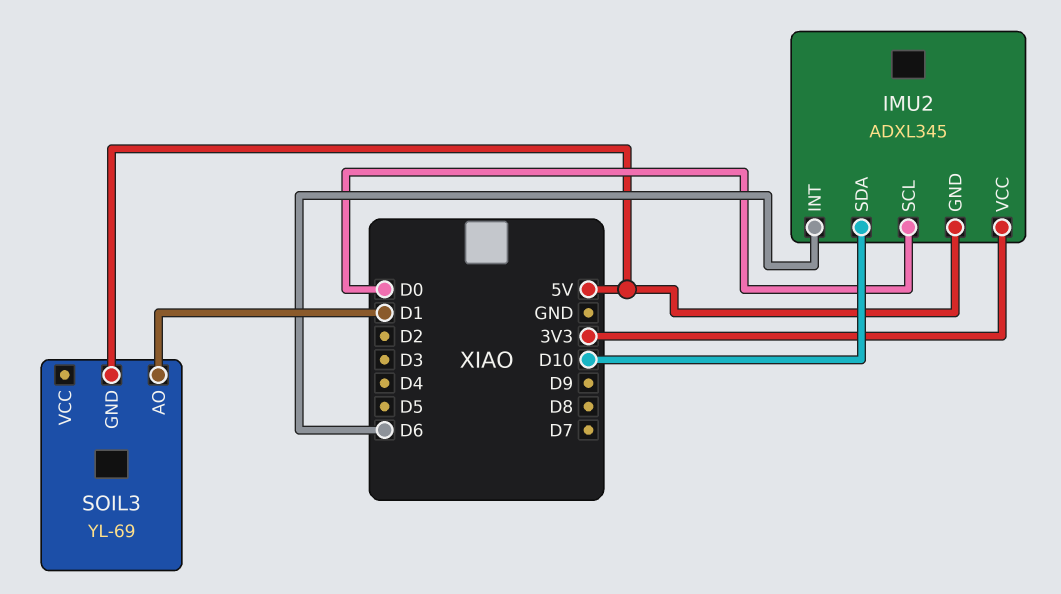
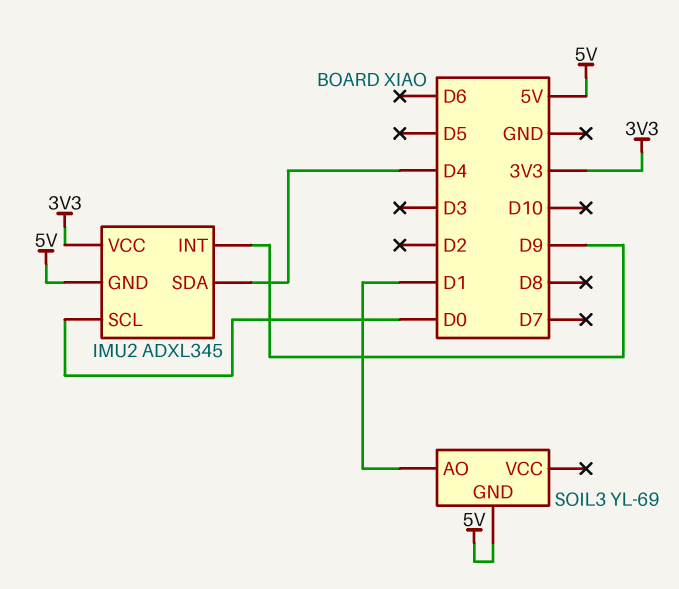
IMU2 pin INT: D6 -> D9
IMU2 pin SDA: D10 -> D4

